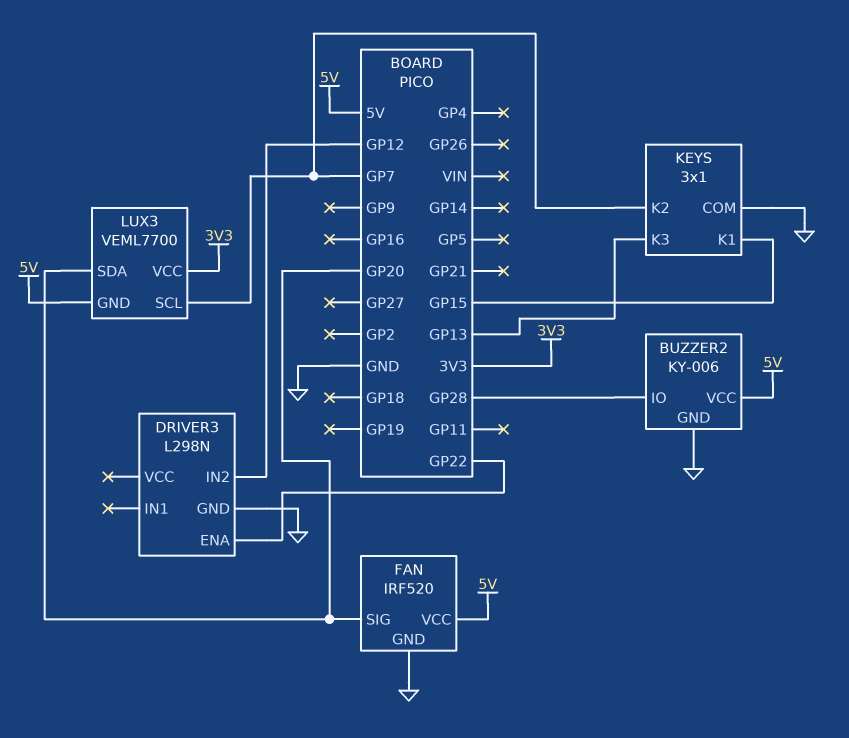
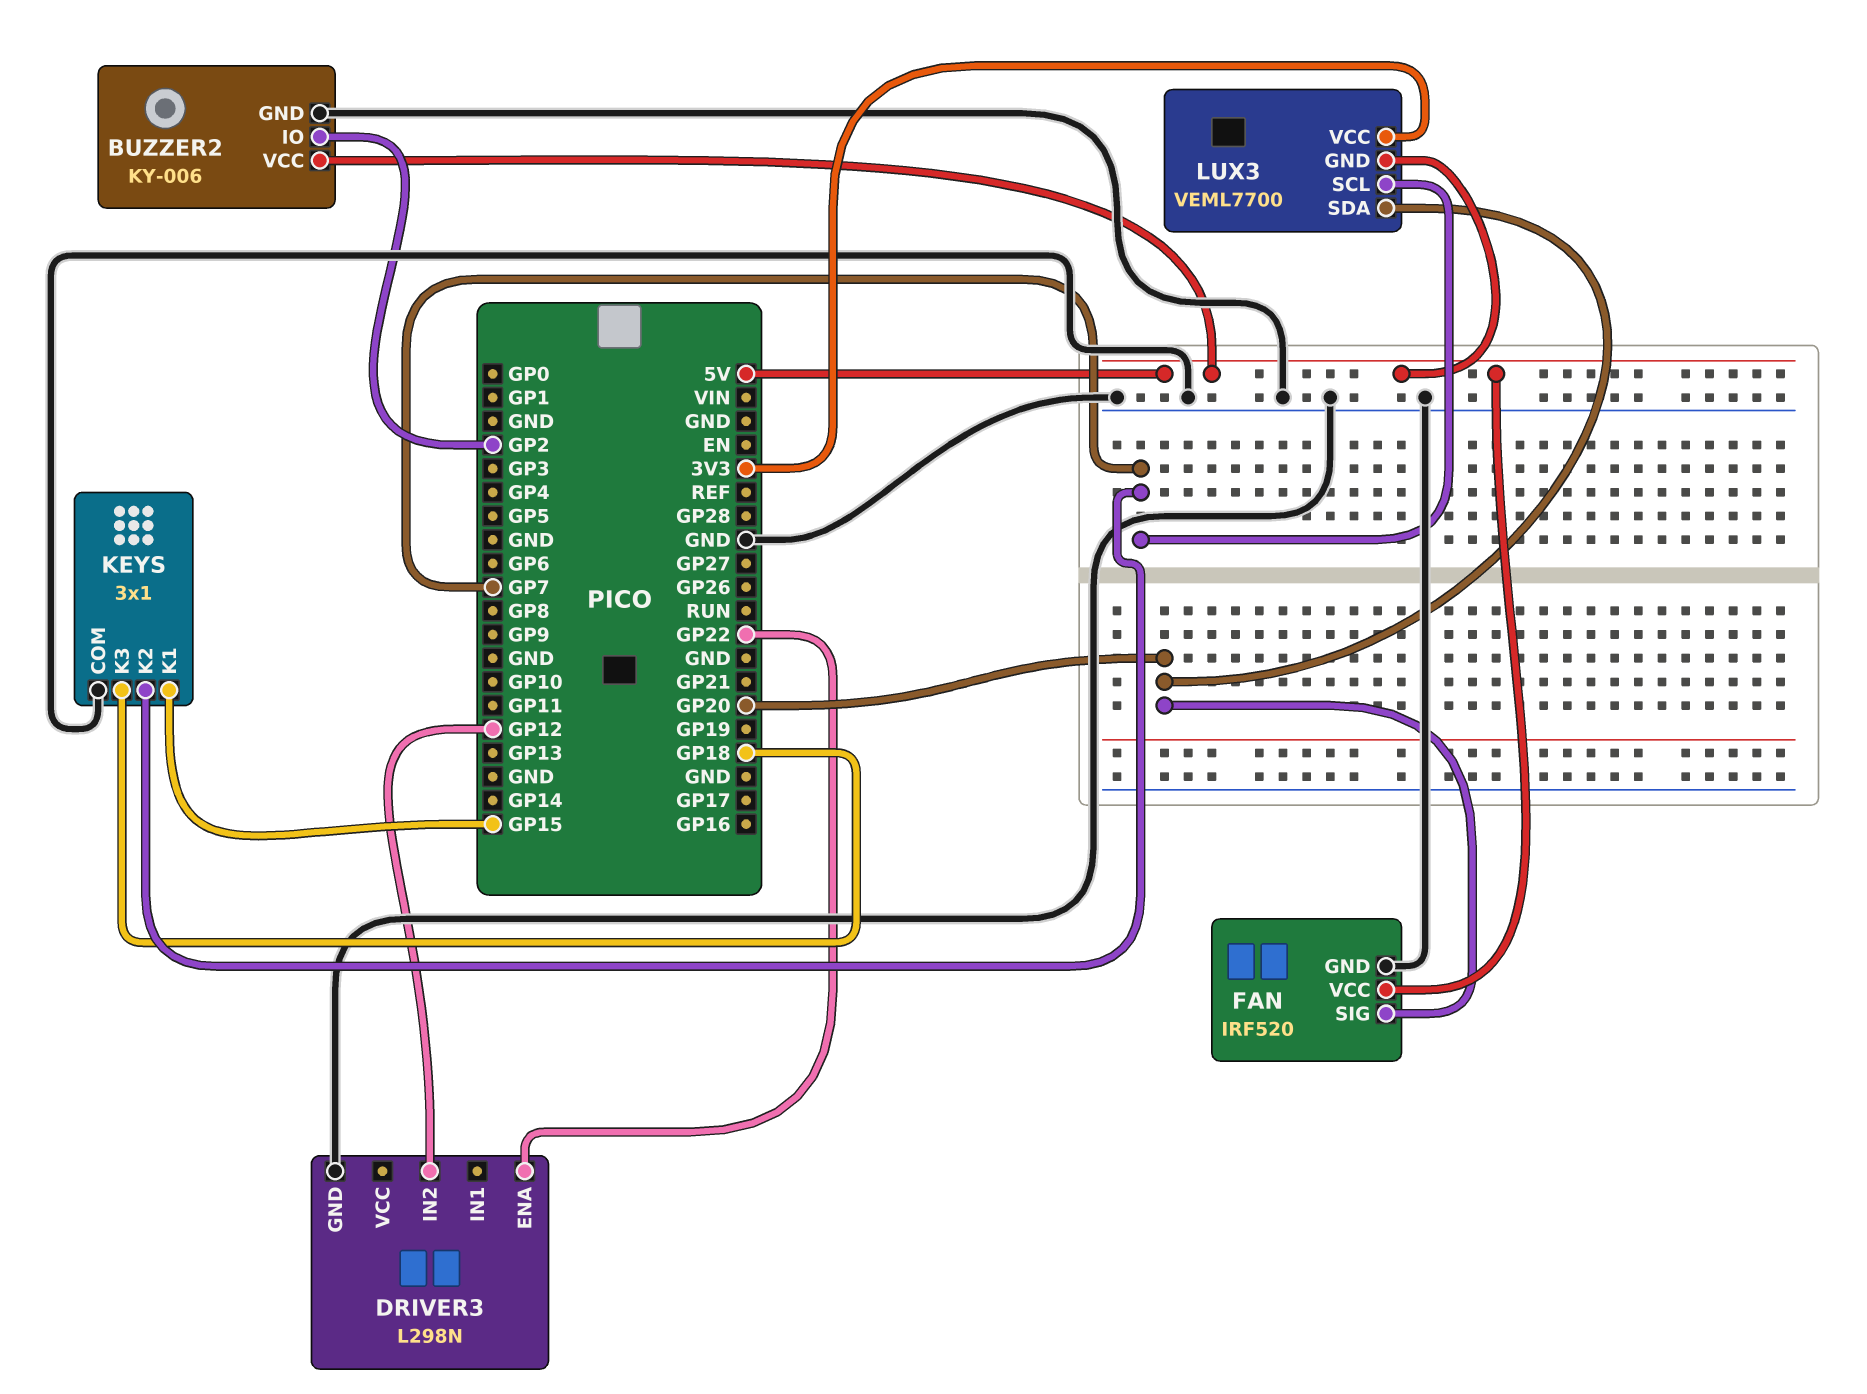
BUZZER2 pin IO: GP28 -> GP2
KEYS pin K3: GP13 -> GP18

